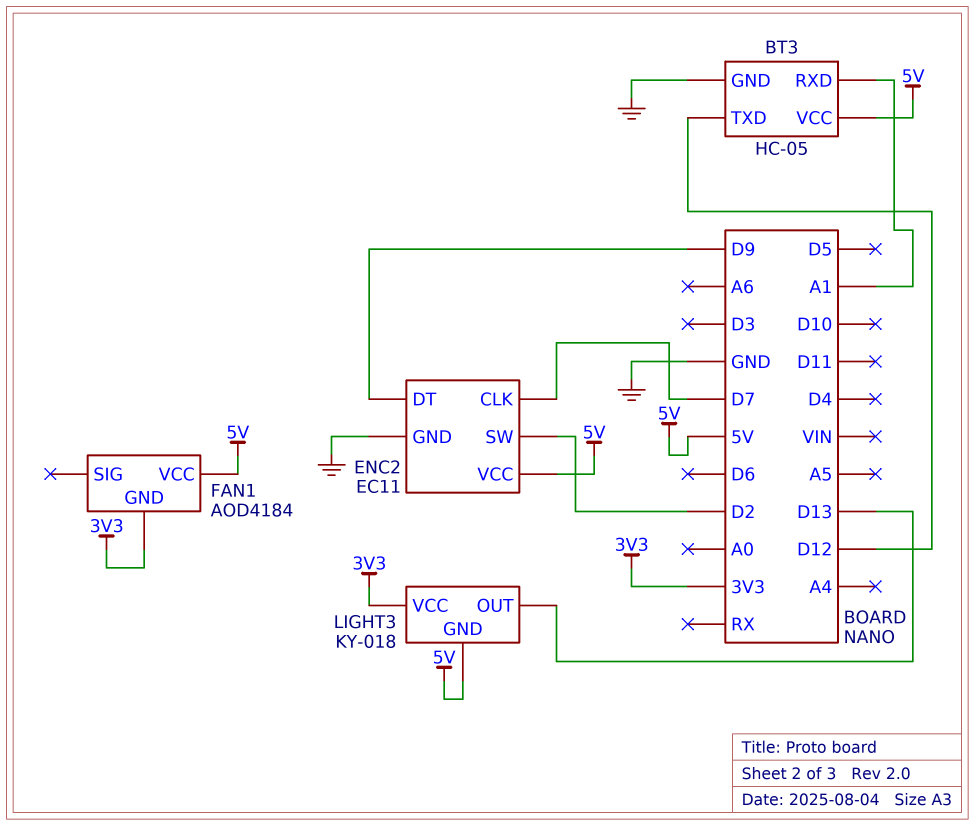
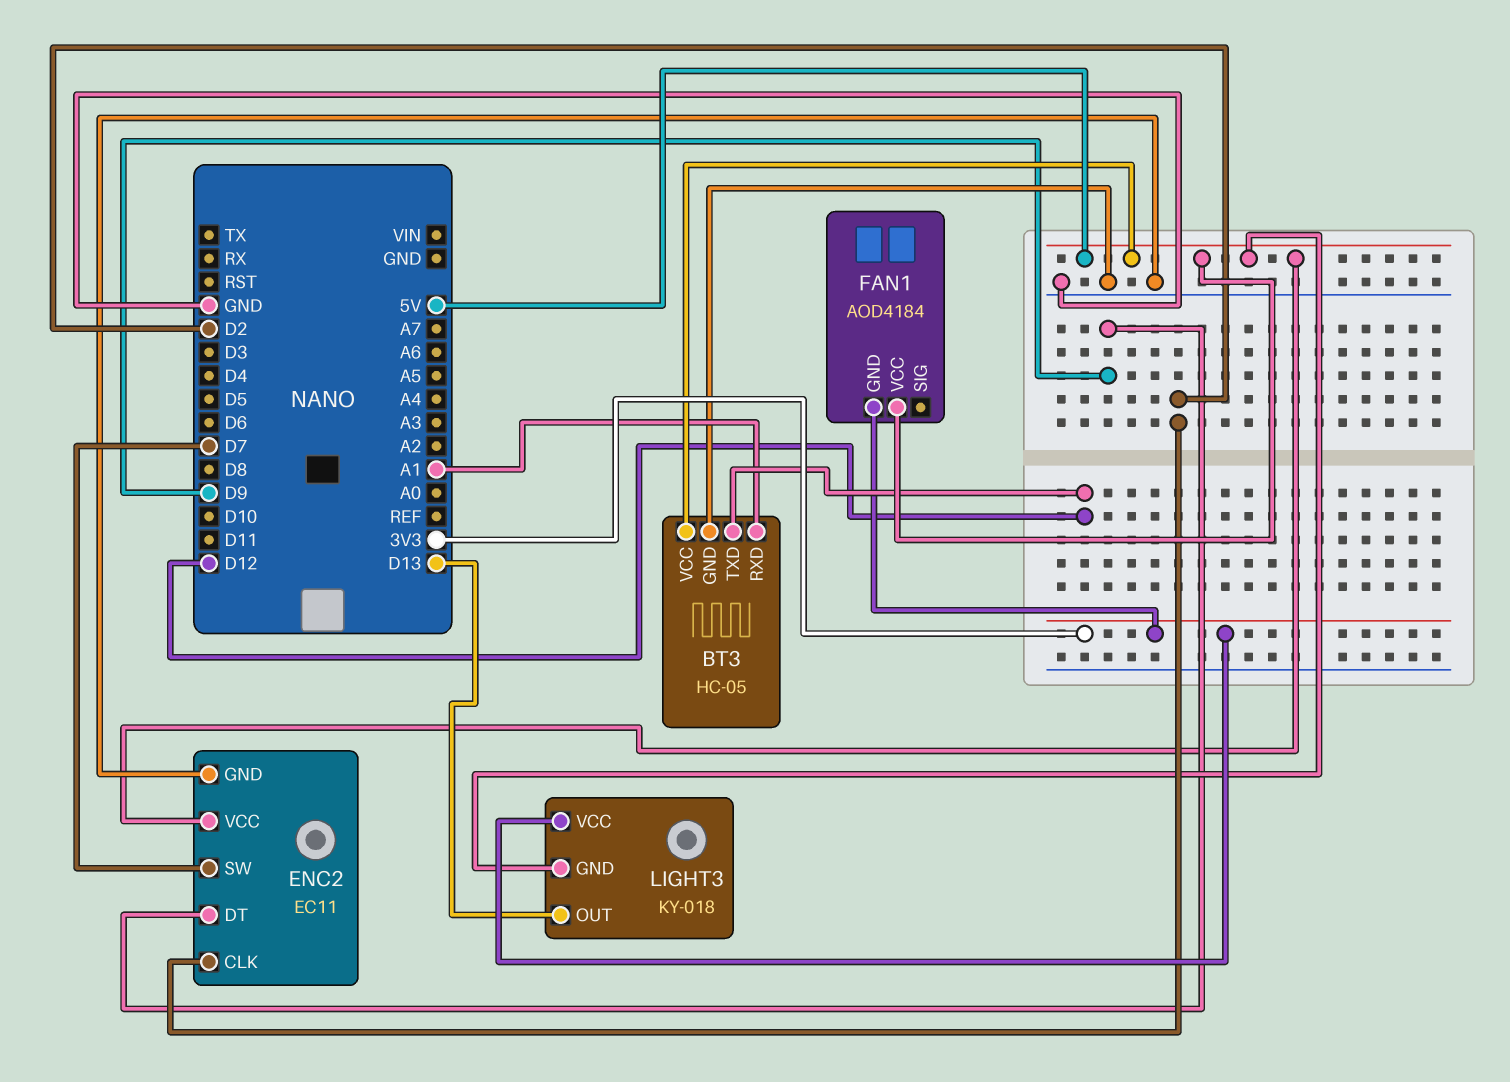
ENC2 pin CLK: D7 -> D2
ENC2 pin SW: D2 -> D7

